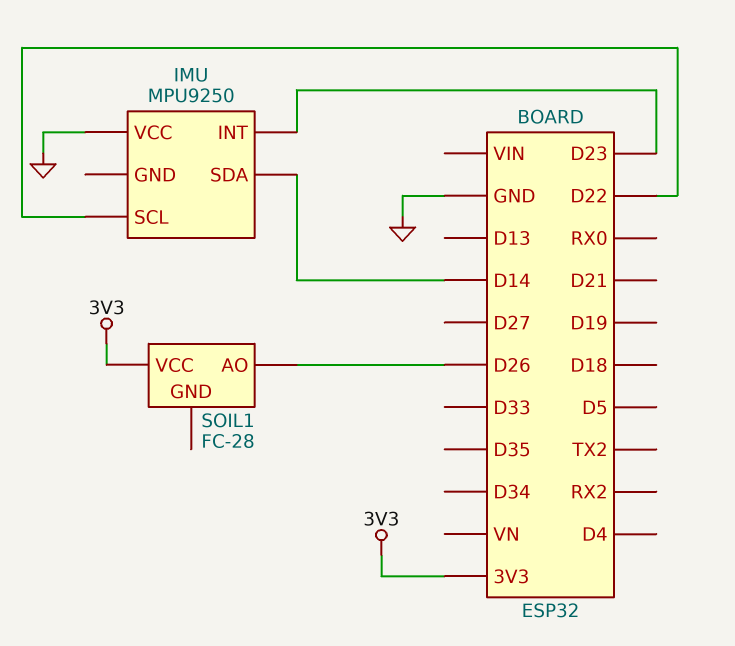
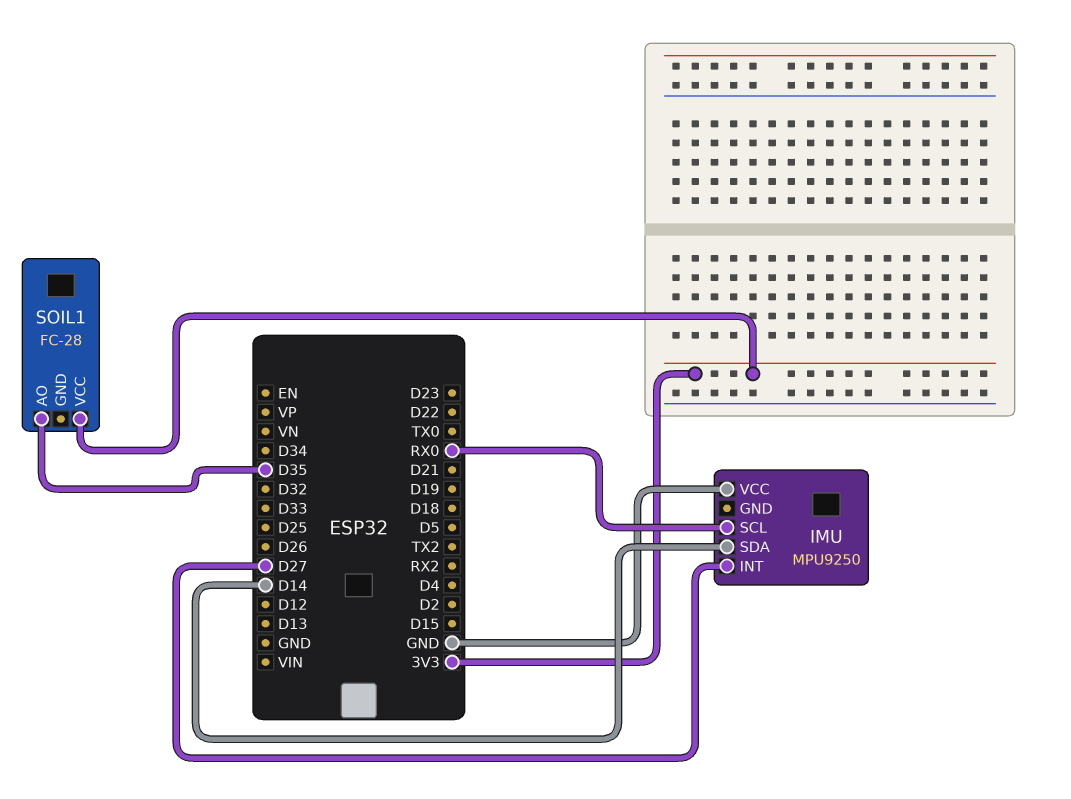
IMU pin INT: D23 -> D27
IMU pin SCL: D22 -> RX0
SOIL1 pin AO: D26 -> D35

